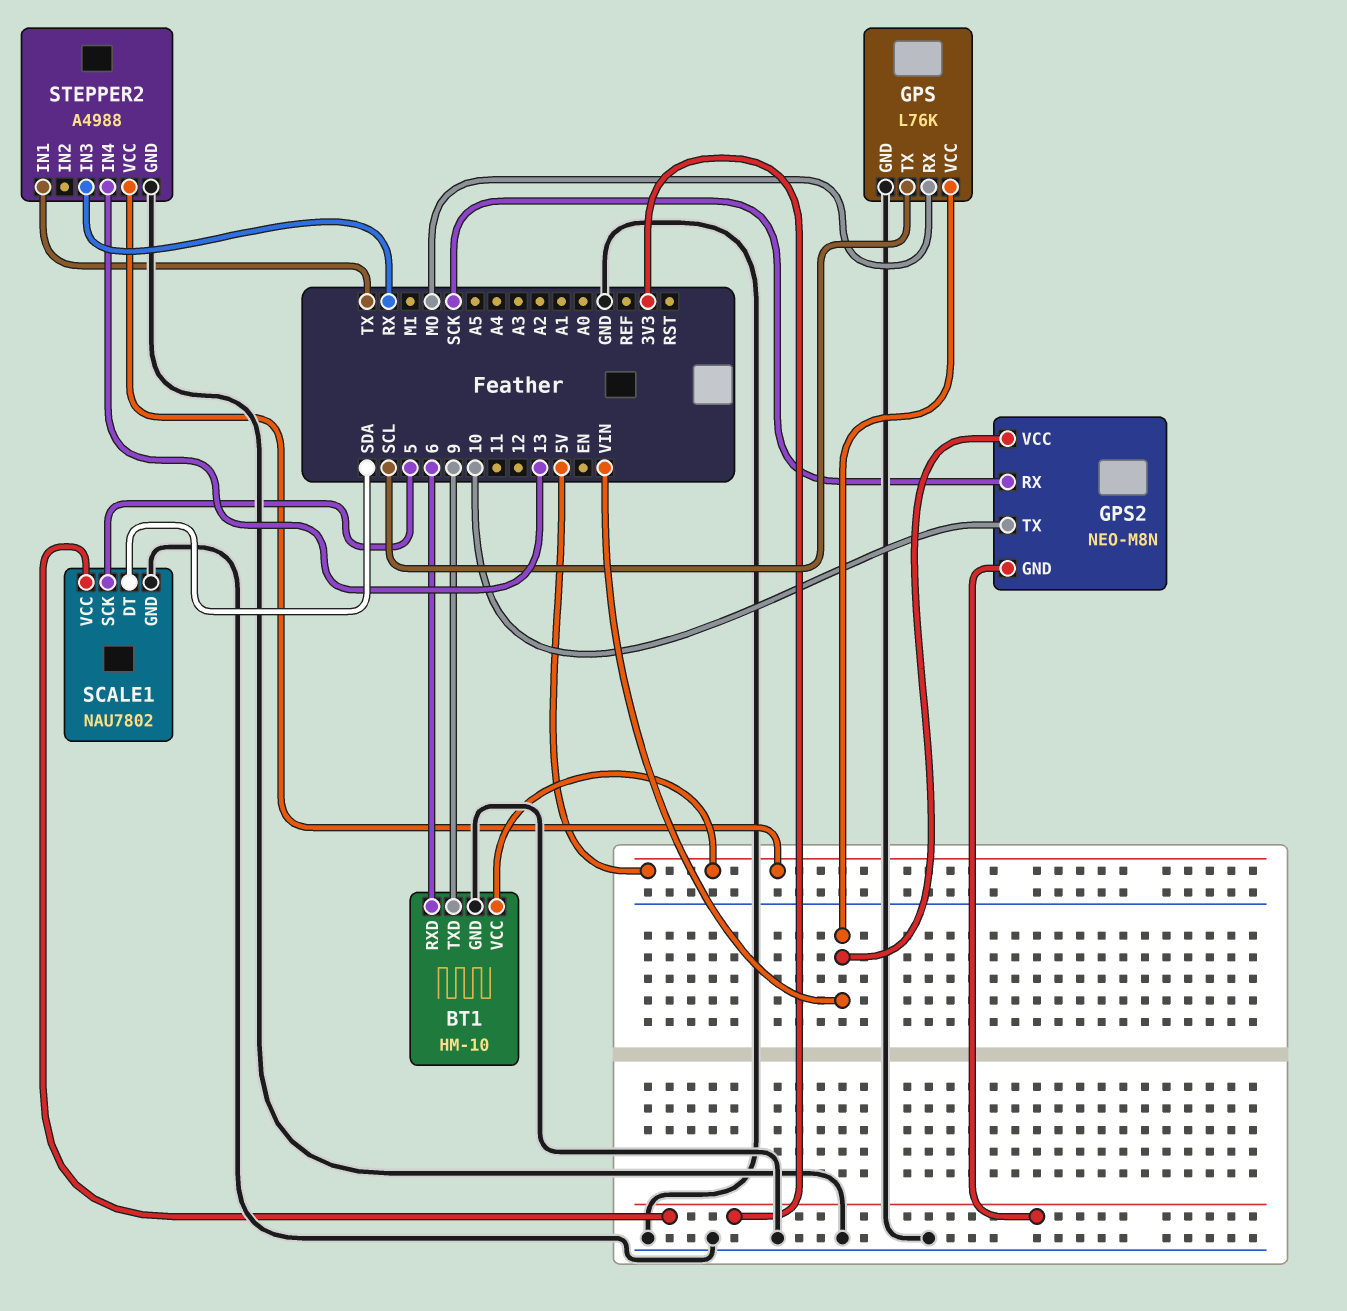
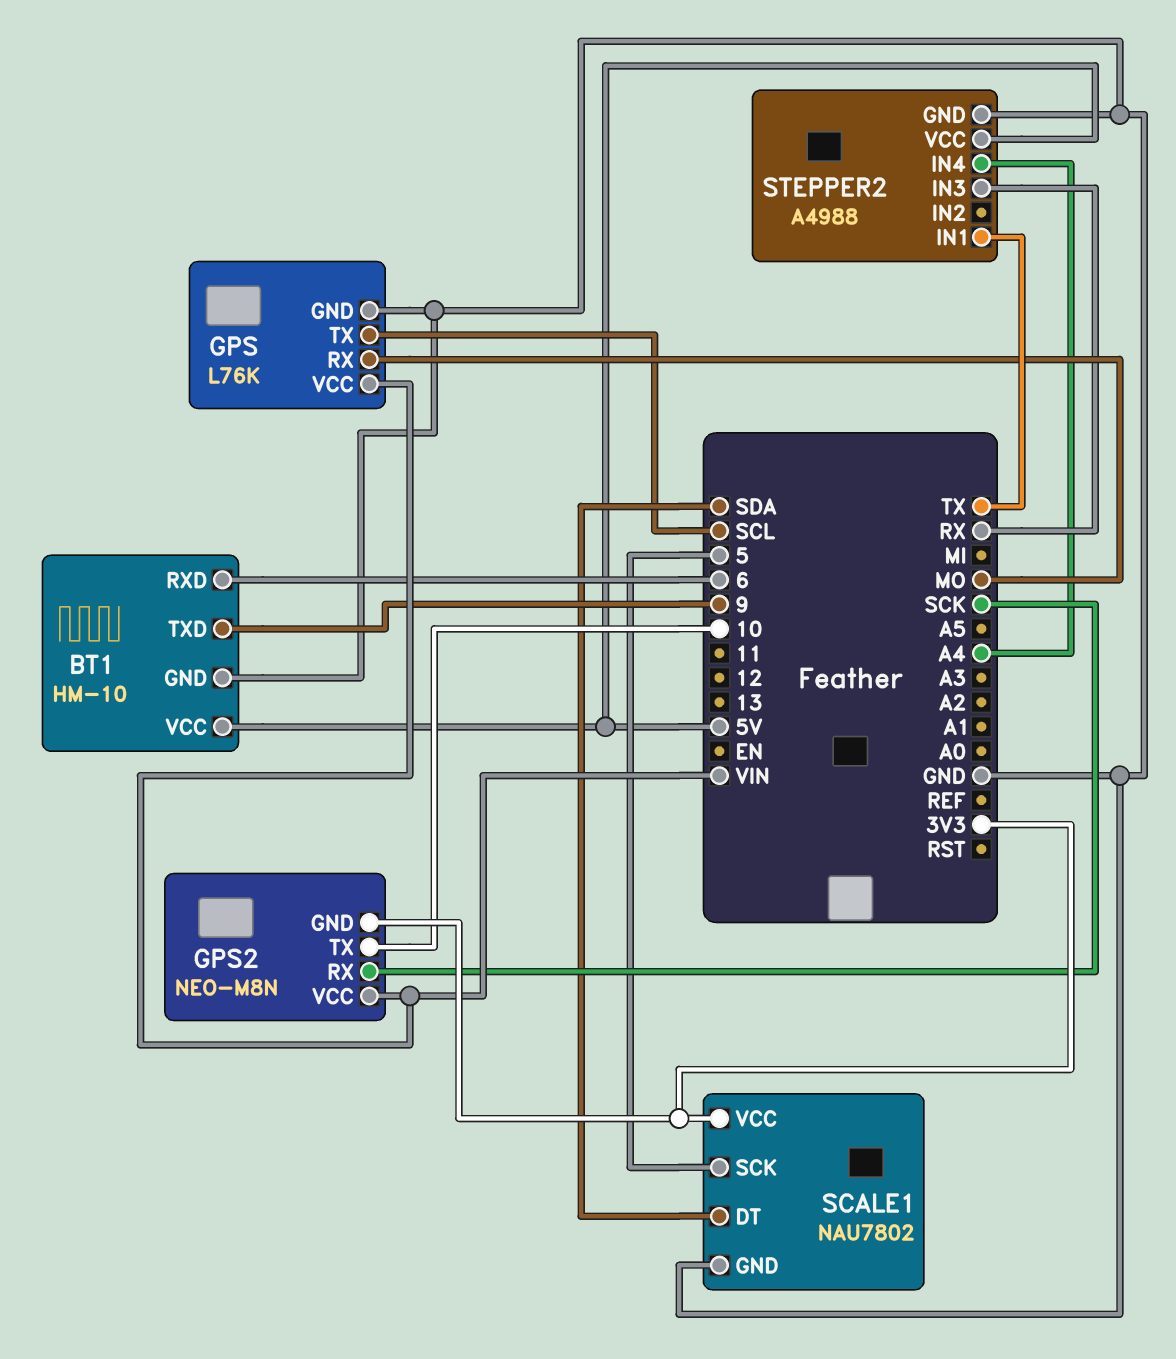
STEPPER2 pin IN4: 13 -> A4

